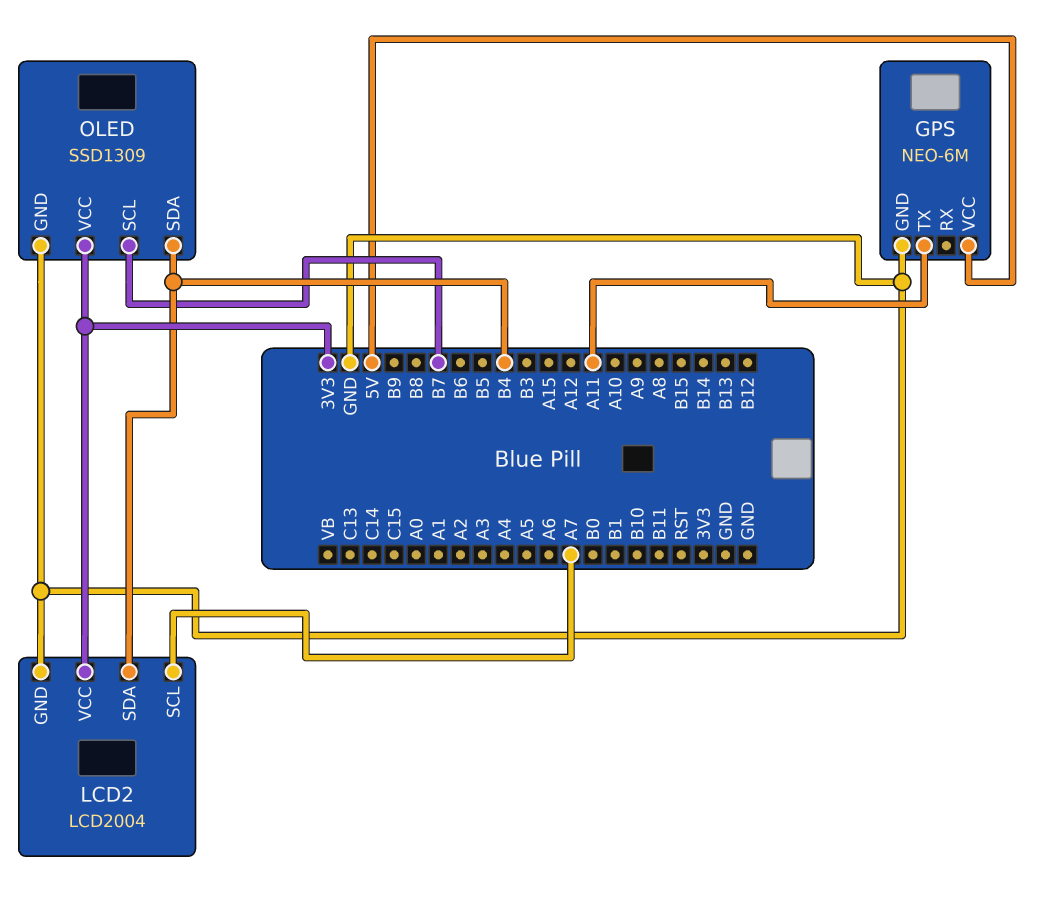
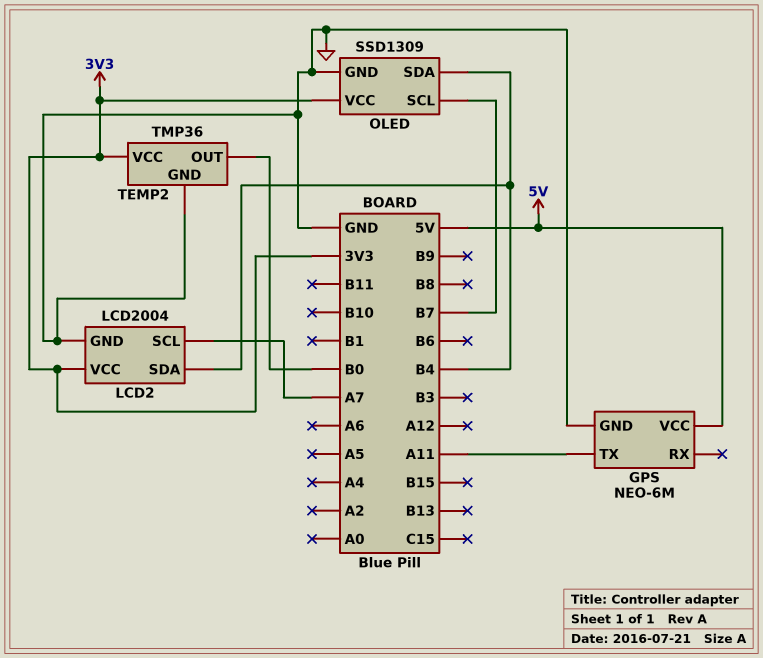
TEMP2: none -> TMP36
TEMP2 pin GND: none -> GND
TEMP2 pin OUT: none -> B0
TEMP2 pin VCC: none -> 3V3

